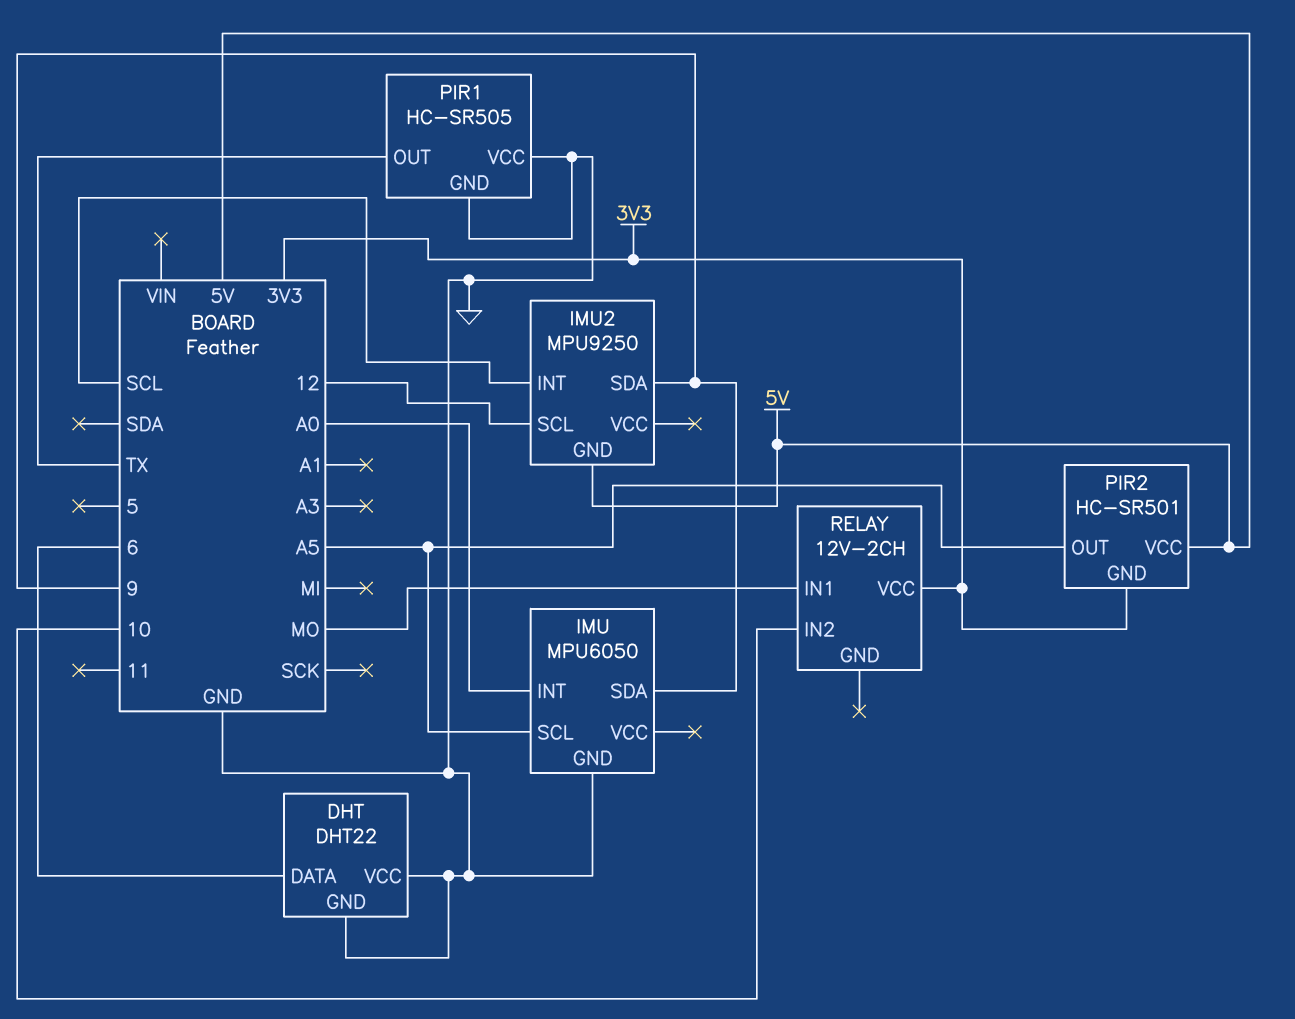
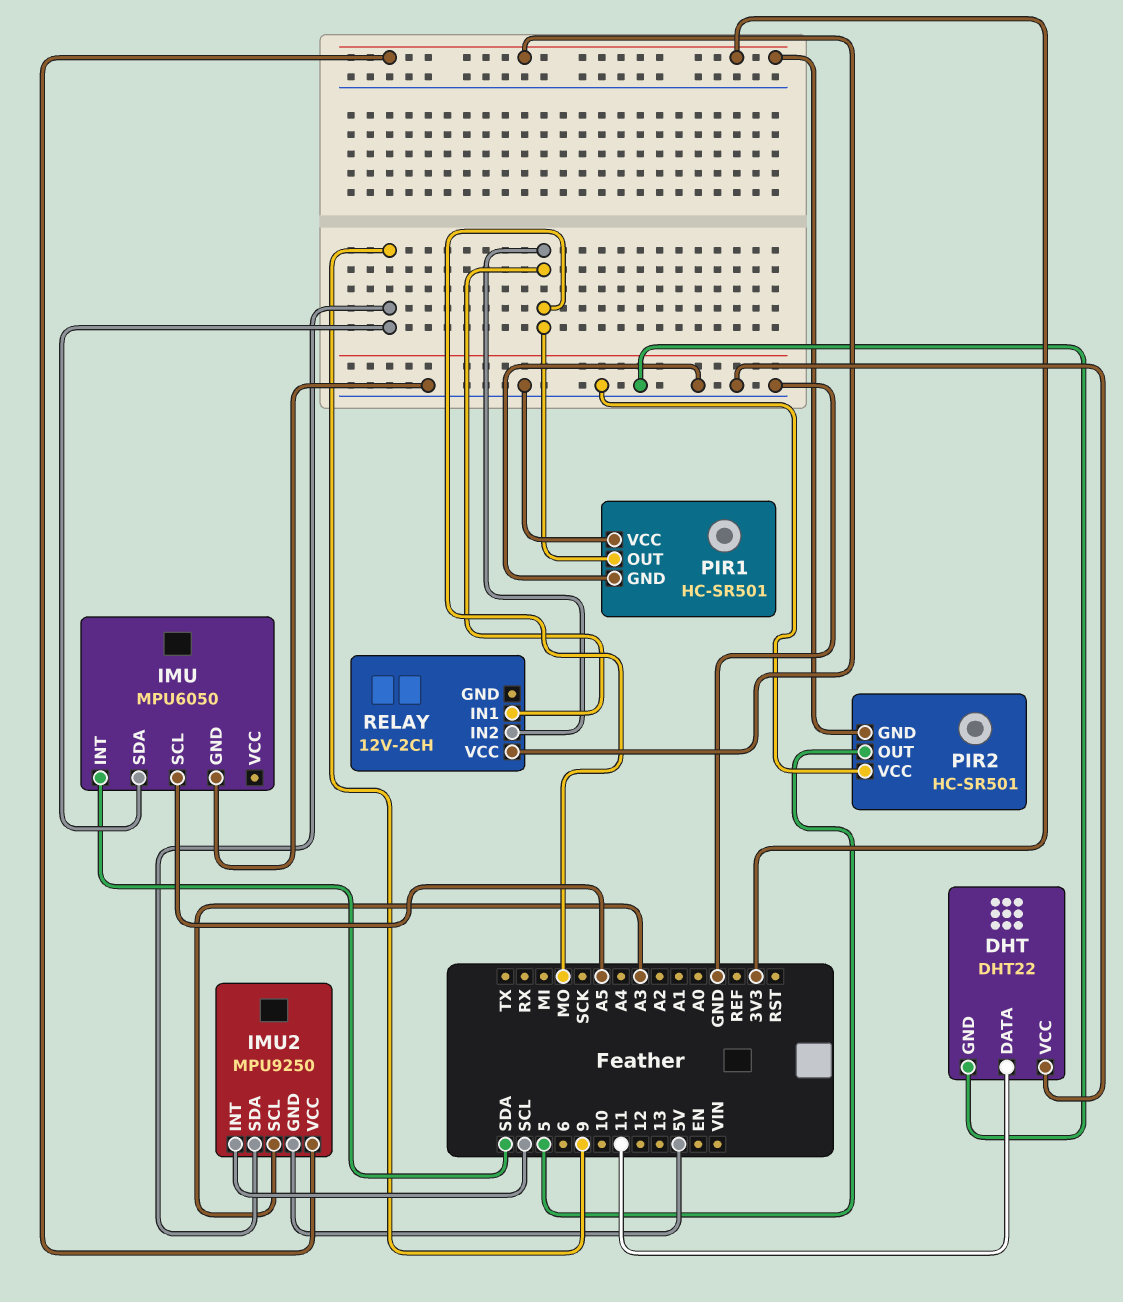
DHT pin DATA: 6 -> 11
IMU pin INT: A0 -> SDA
IMU2 pin SCL: 12 -> A3
IMU2 pin VCC: none -> 3V3
PIR1: HC-SR505 -> HC-SR501
PIR1 pin OUT: TX -> MO
PIR2 pin OUT: A5 -> 5
PIR2 pin VCC: 5V -> GND
RELAY pin IN2: 10 -> MO

